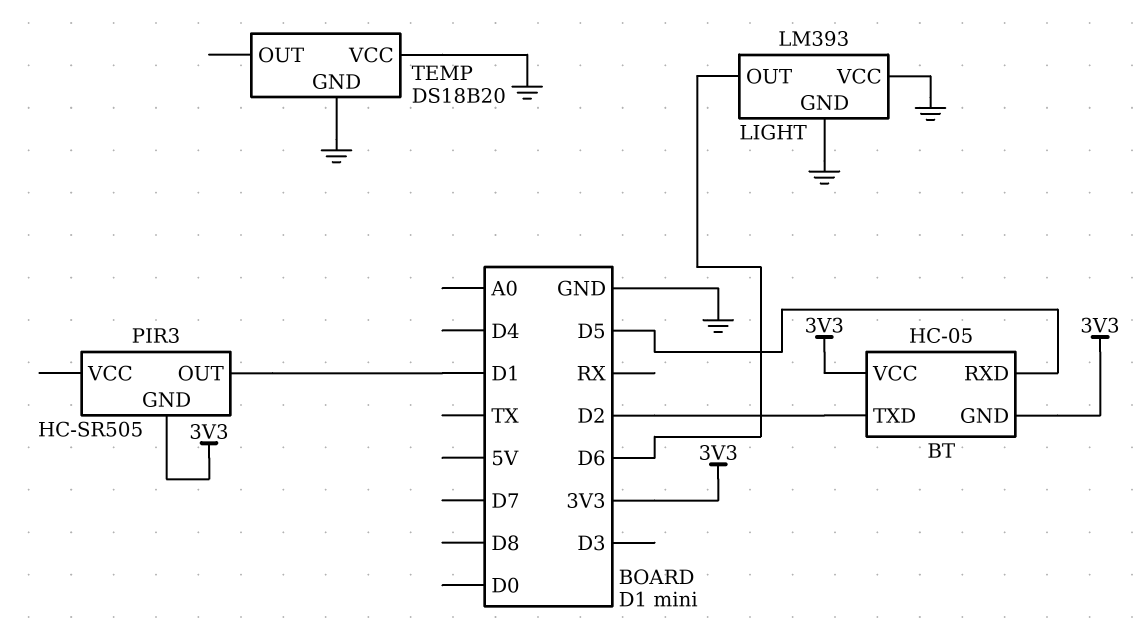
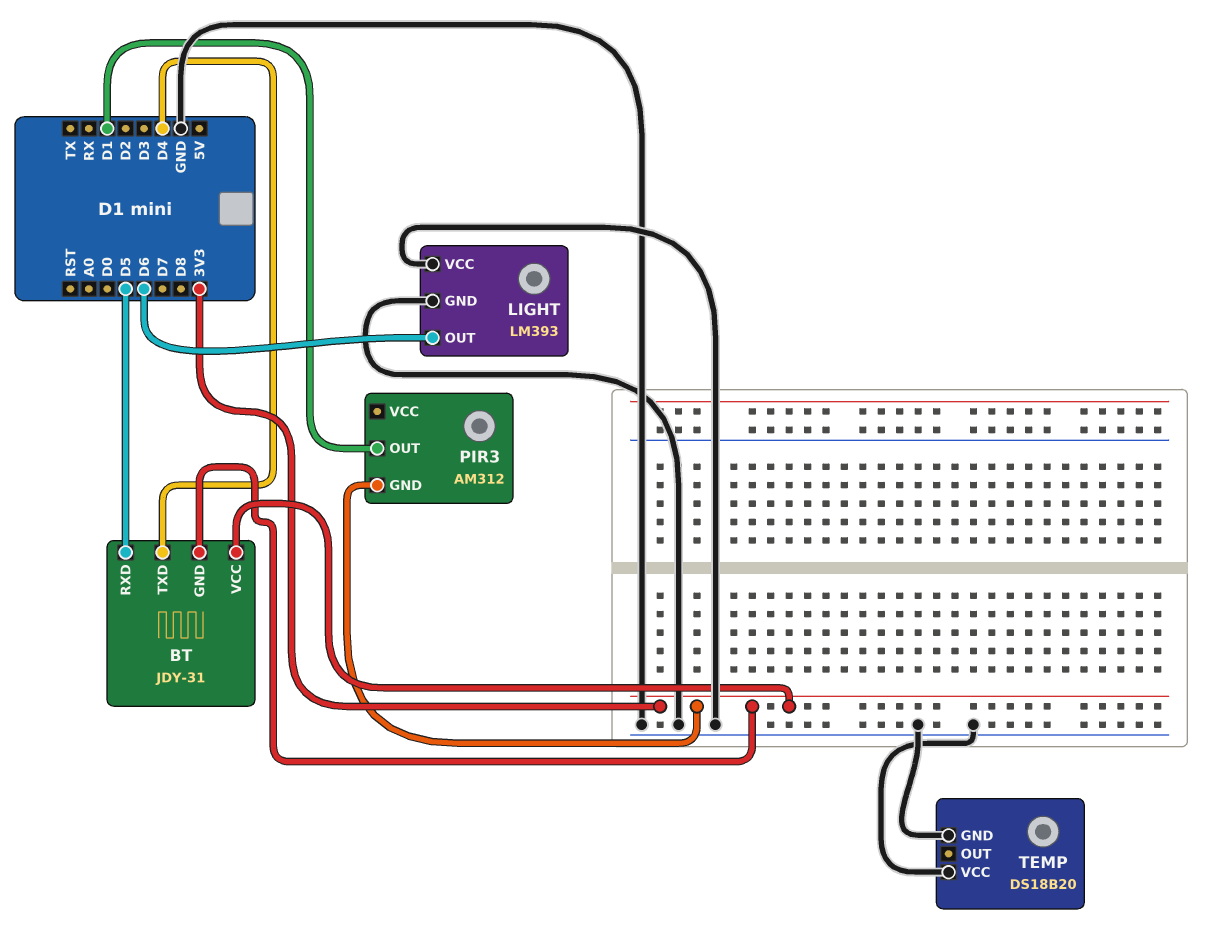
BT: HC-05 -> JDY-31
BT pin TXD: D2 -> D4
PIR3: HC-SR505 -> AM312

